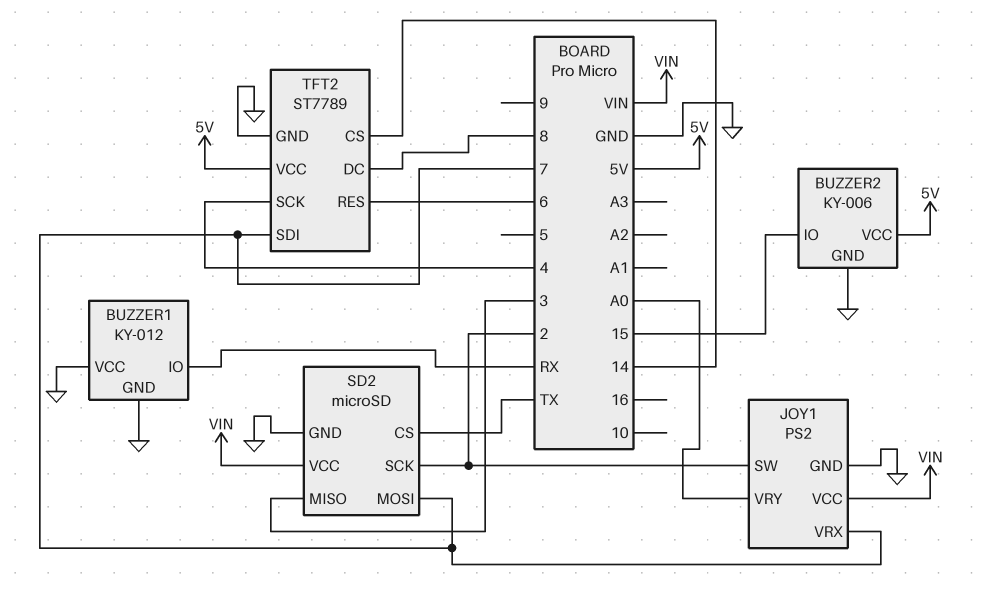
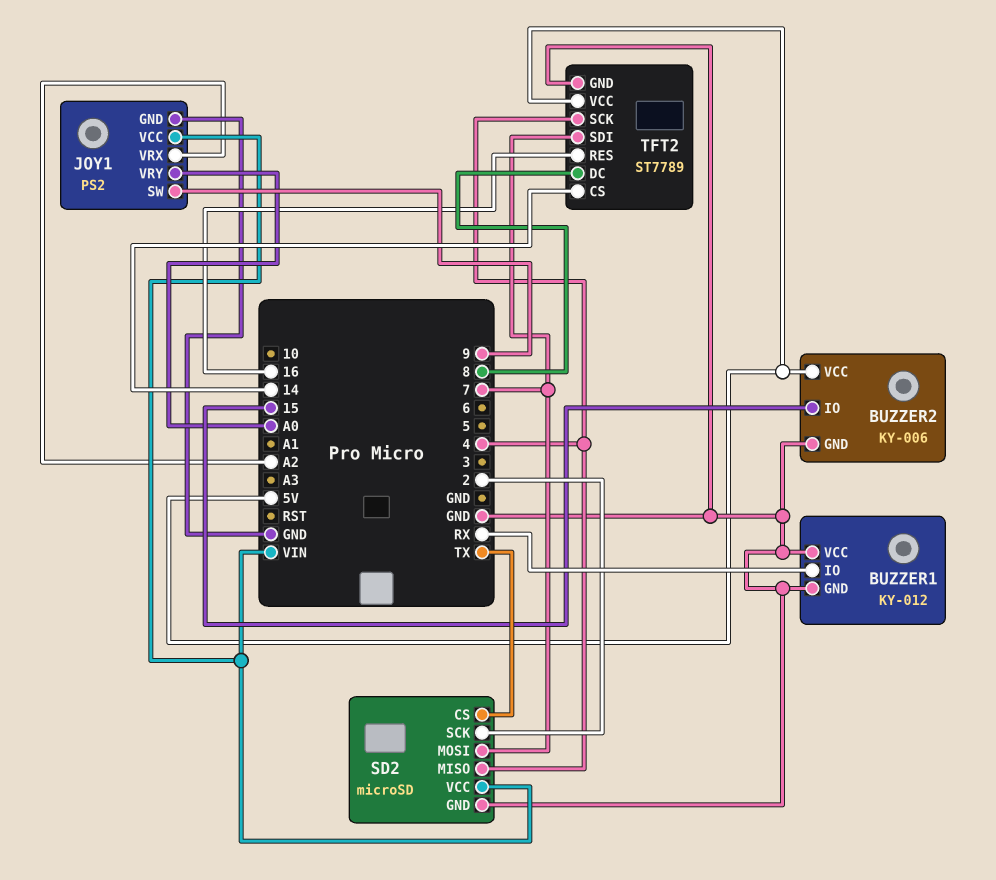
JOY1 pin SW: 2 -> 9
JOY1 pin VRX: 7 -> A2
SD2 pin MISO: 3 -> 4
TFT2 pin RES: 6 -> 16

